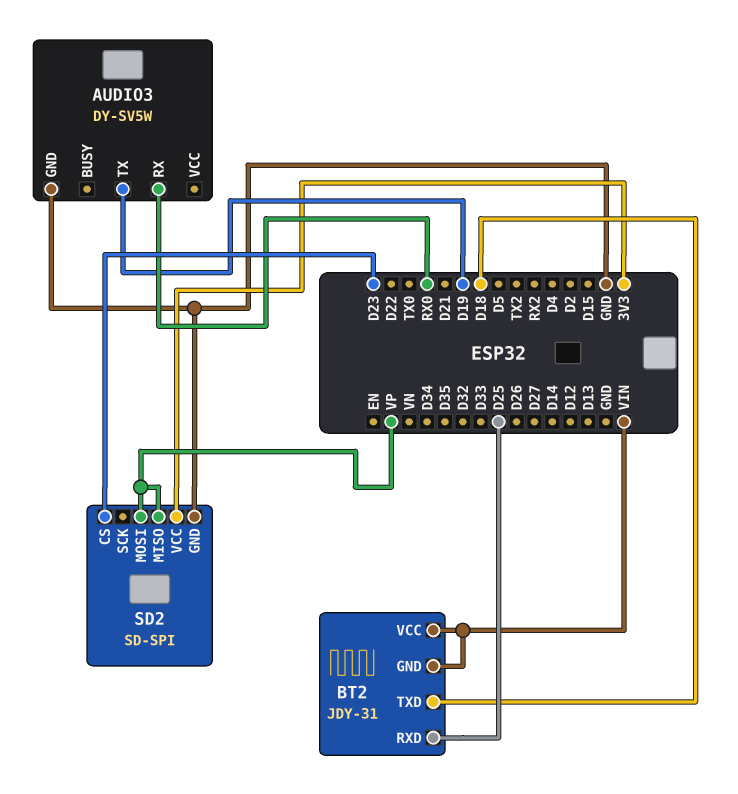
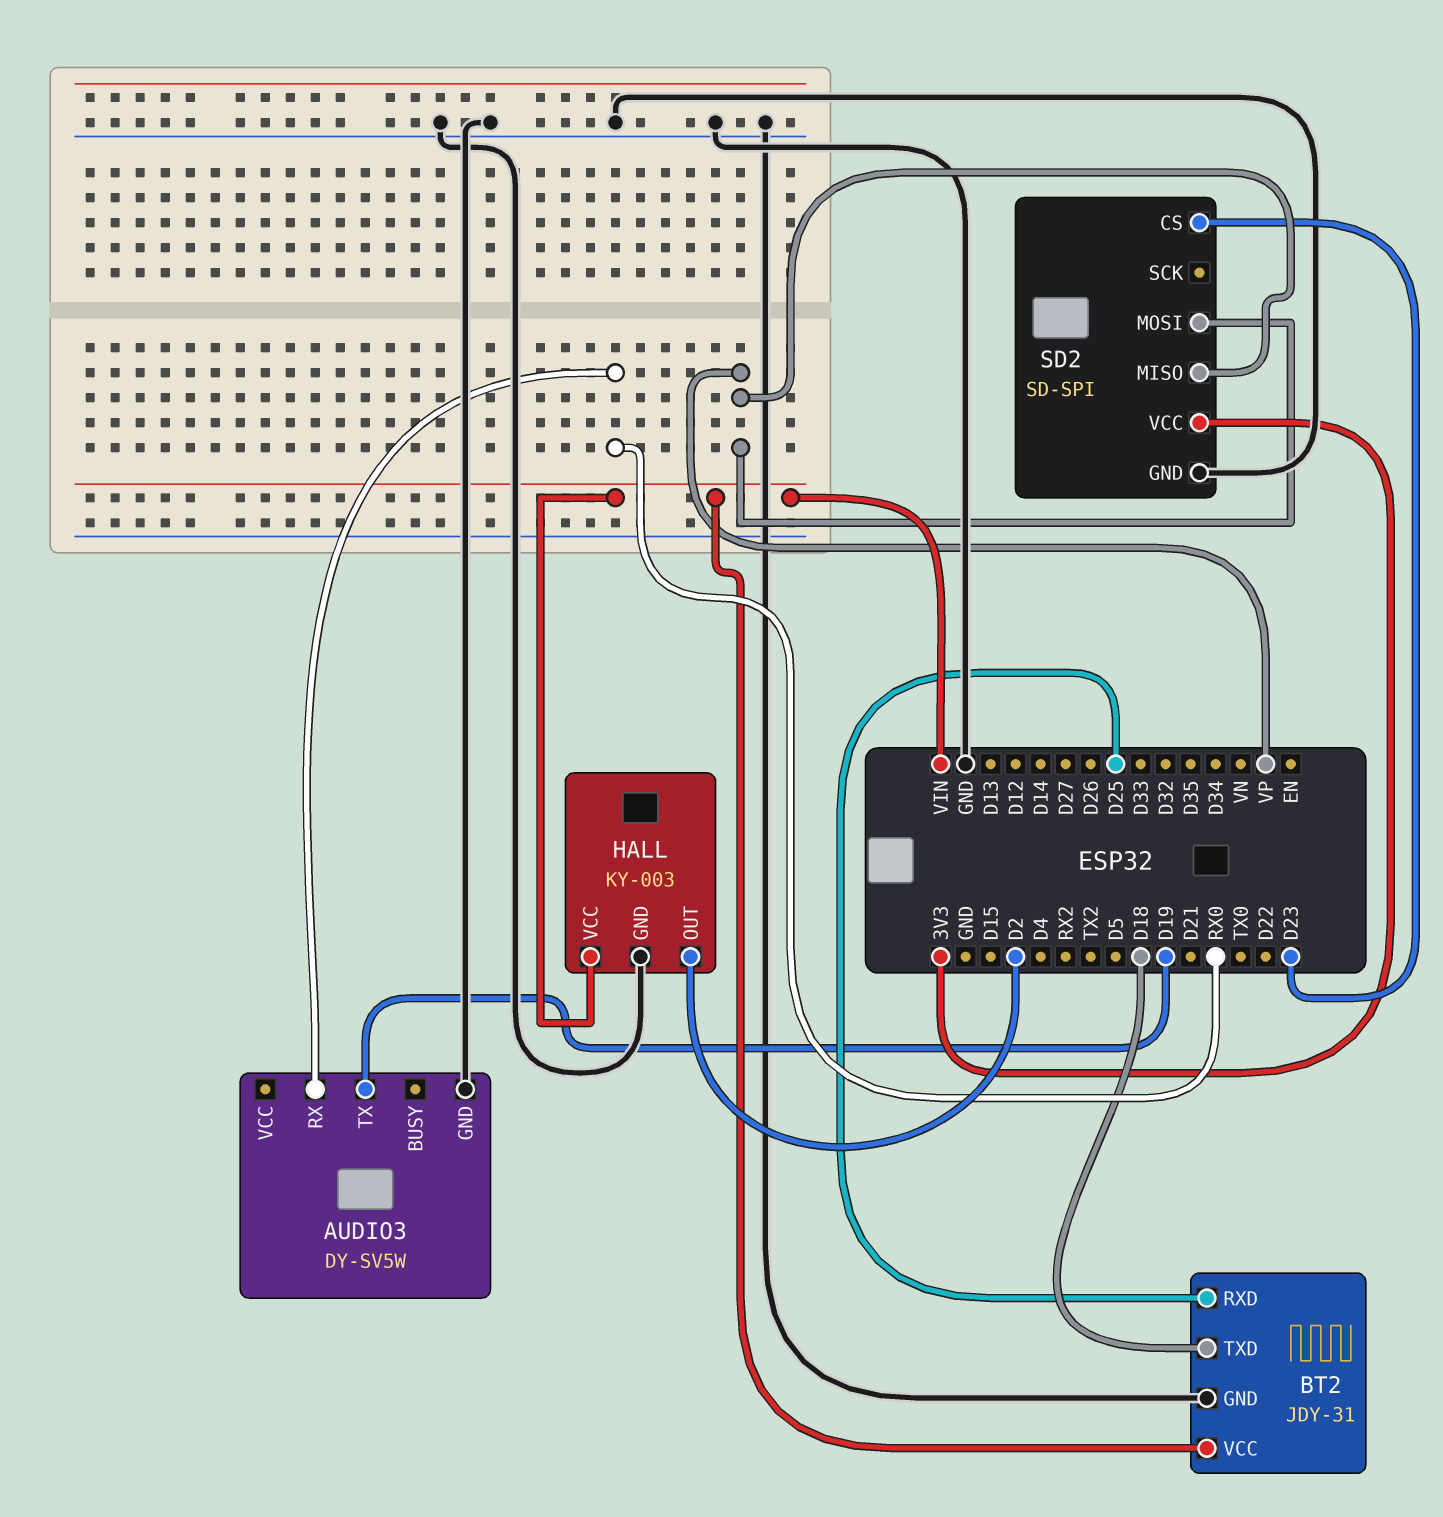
BT2 pin GND: VIN -> GND
HALL: none -> KY-003
HALL pin GND: none -> GND
HALL pin OUT: none -> D2
HALL pin VCC: none -> VIN

